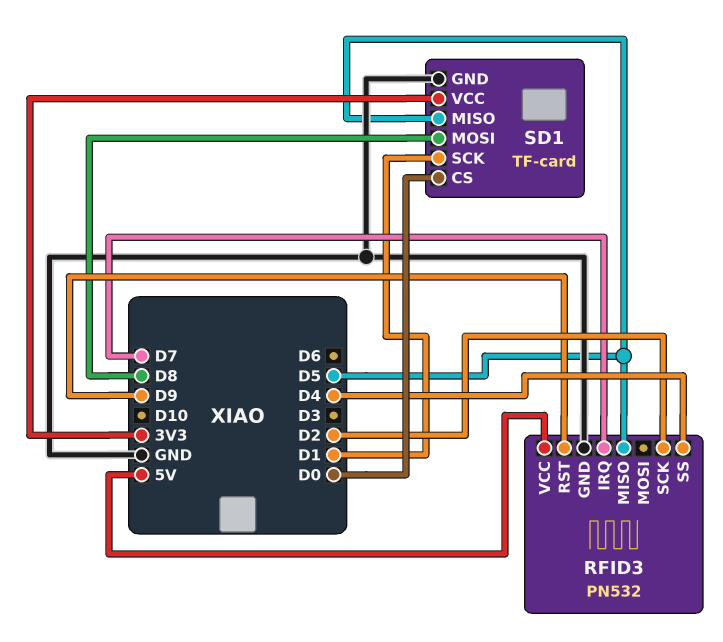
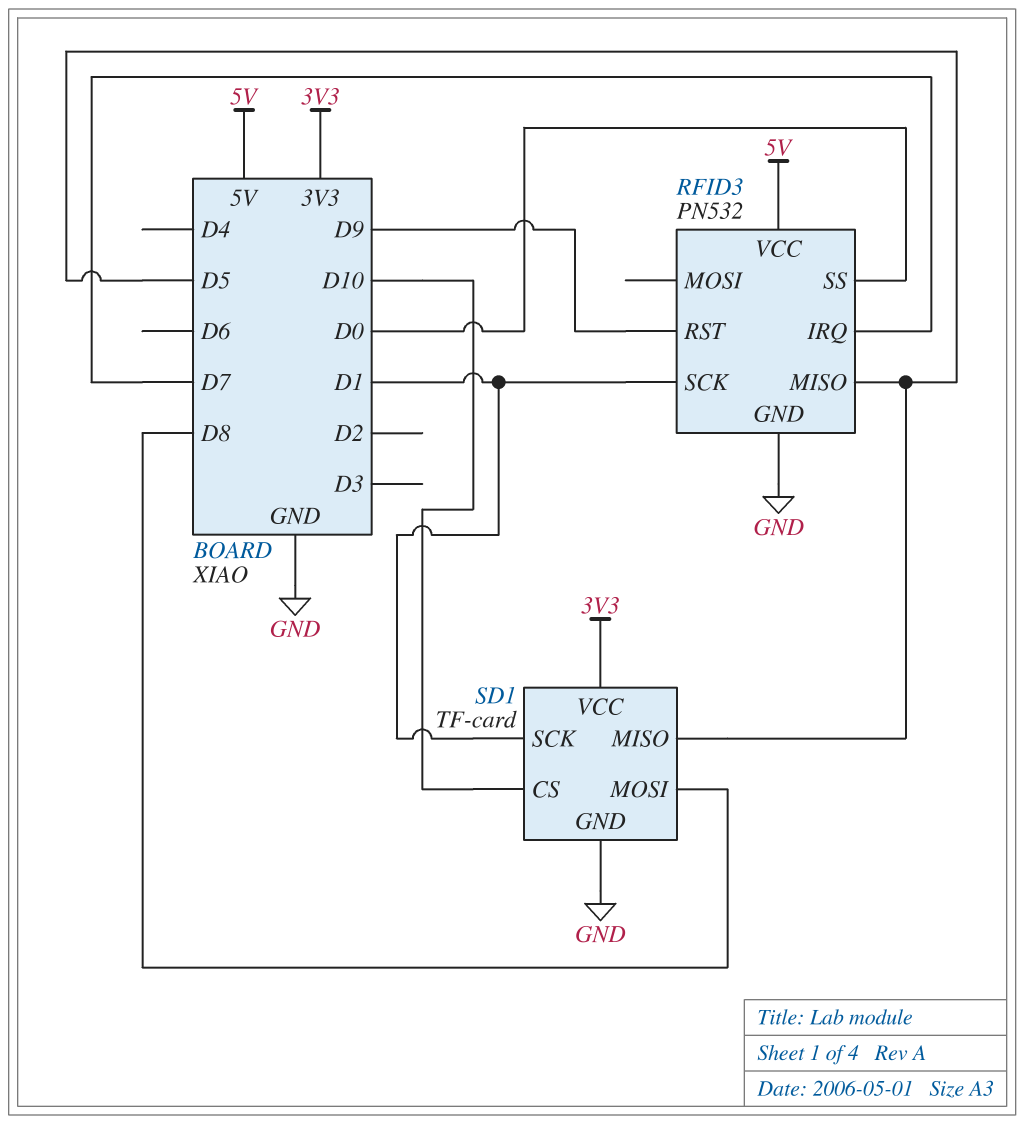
RFID3 pin SCK: D2 -> D1
RFID3 pin SS: D4 -> D0
SD1 pin CS: D0 -> D10

